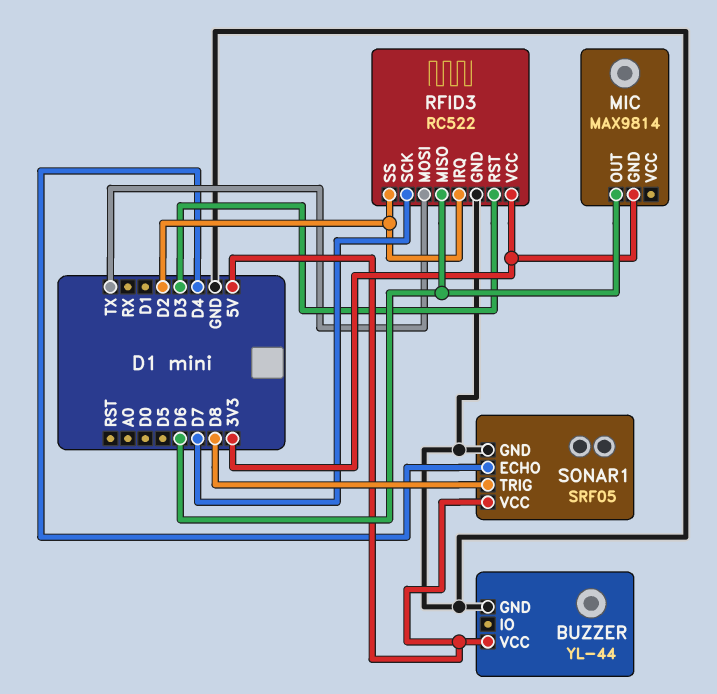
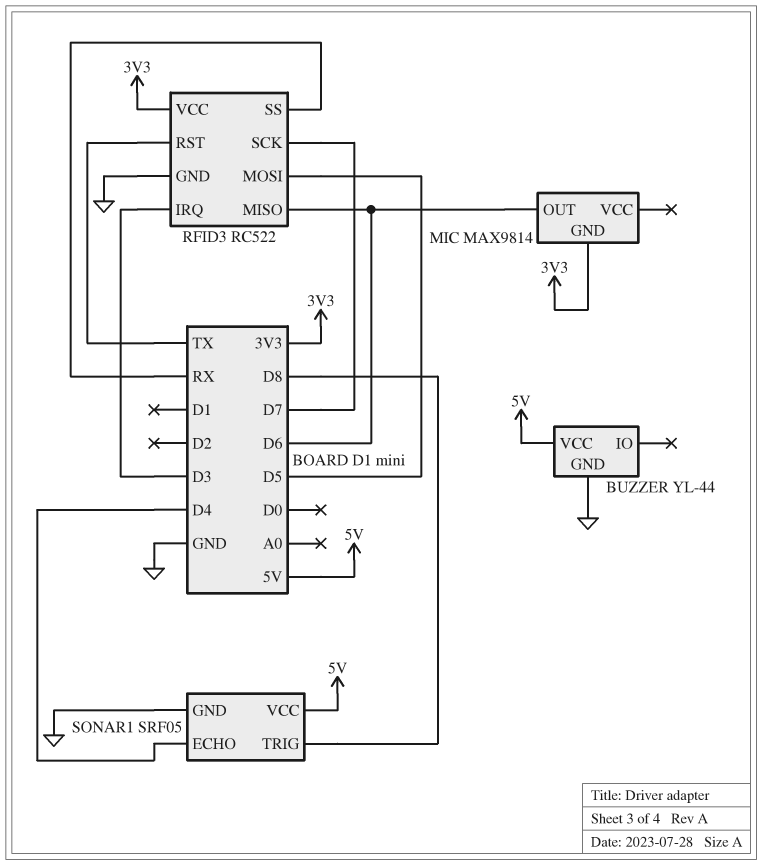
RFID3 pin IRQ: D2 -> D3
RFID3 pin MOSI: TX -> D5
RFID3 pin RST: D3 -> TX
RFID3 pin SS: D2 -> RX

